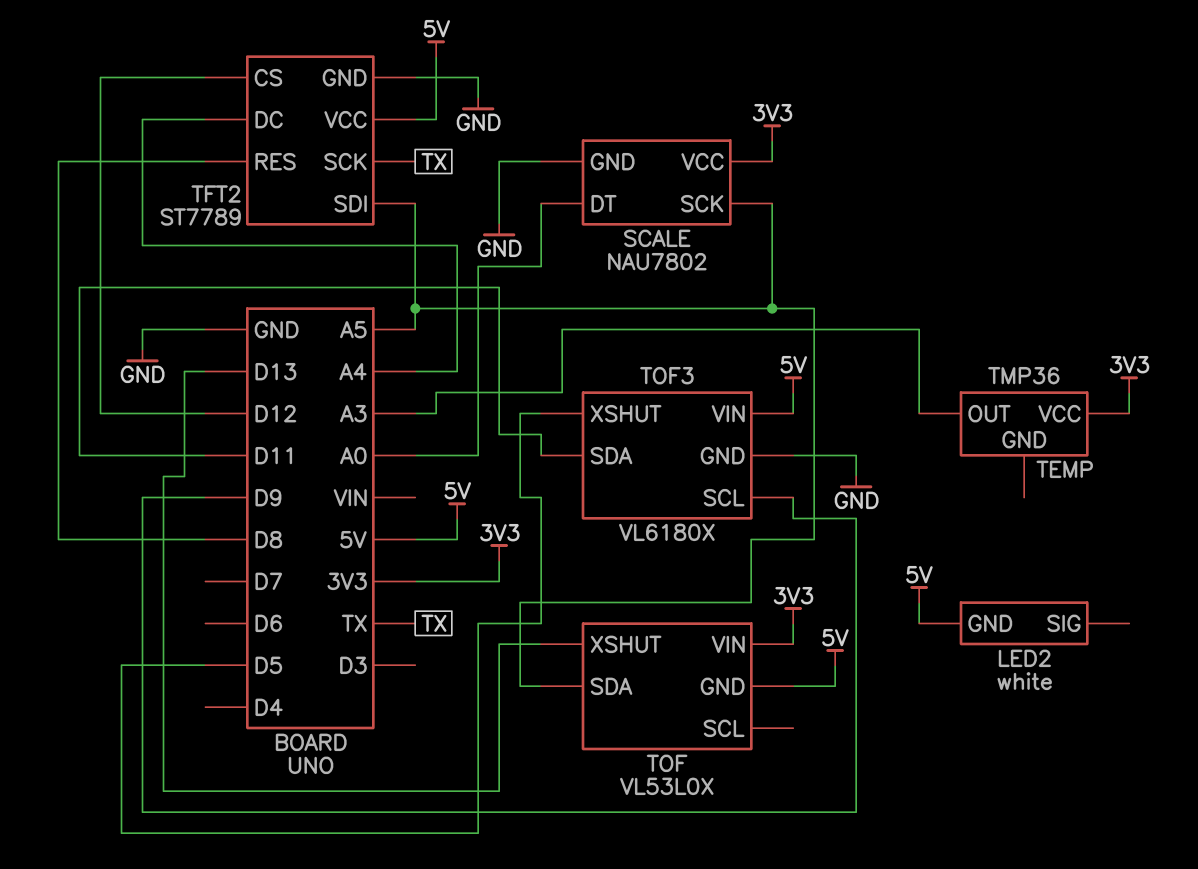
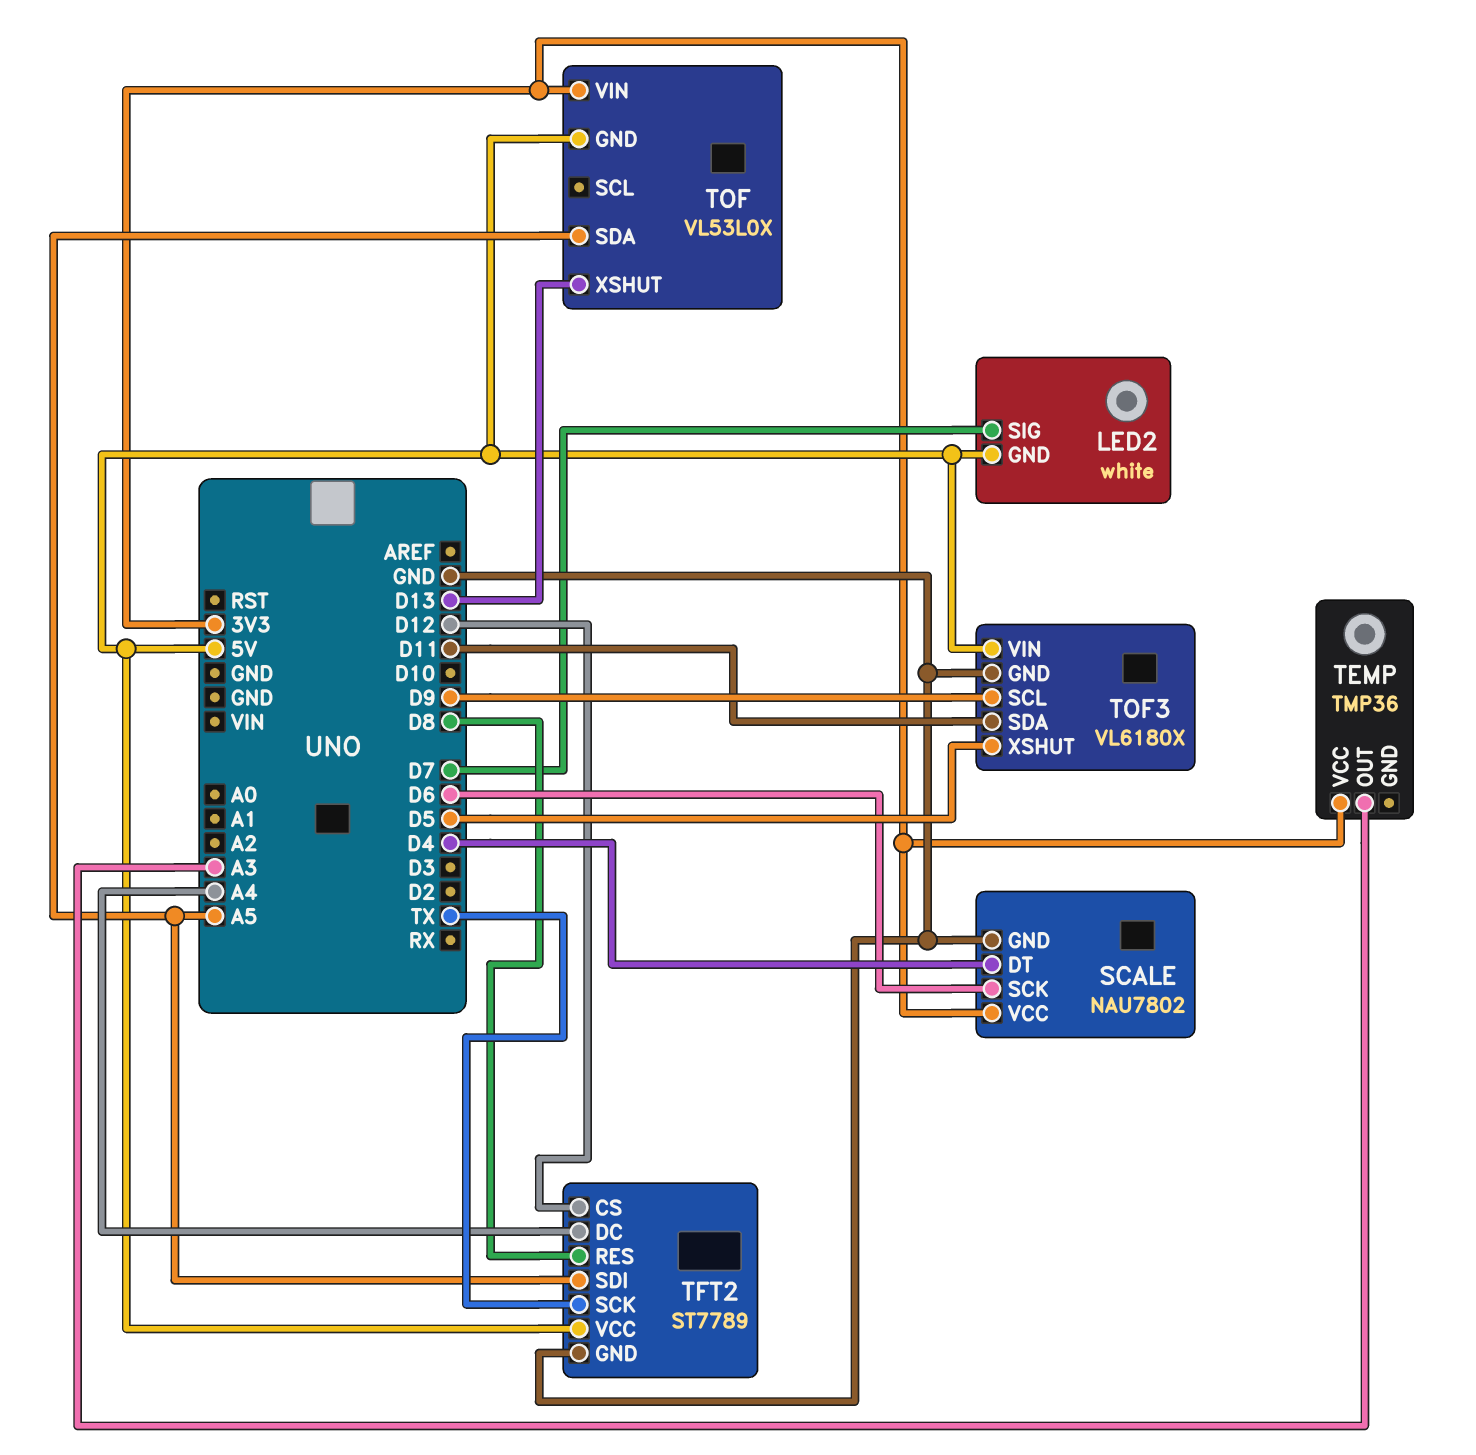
LED2 pin SIG: none -> D7
SCALE pin DT: A0 -> D4
SCALE pin SCK: A5 -> D6

